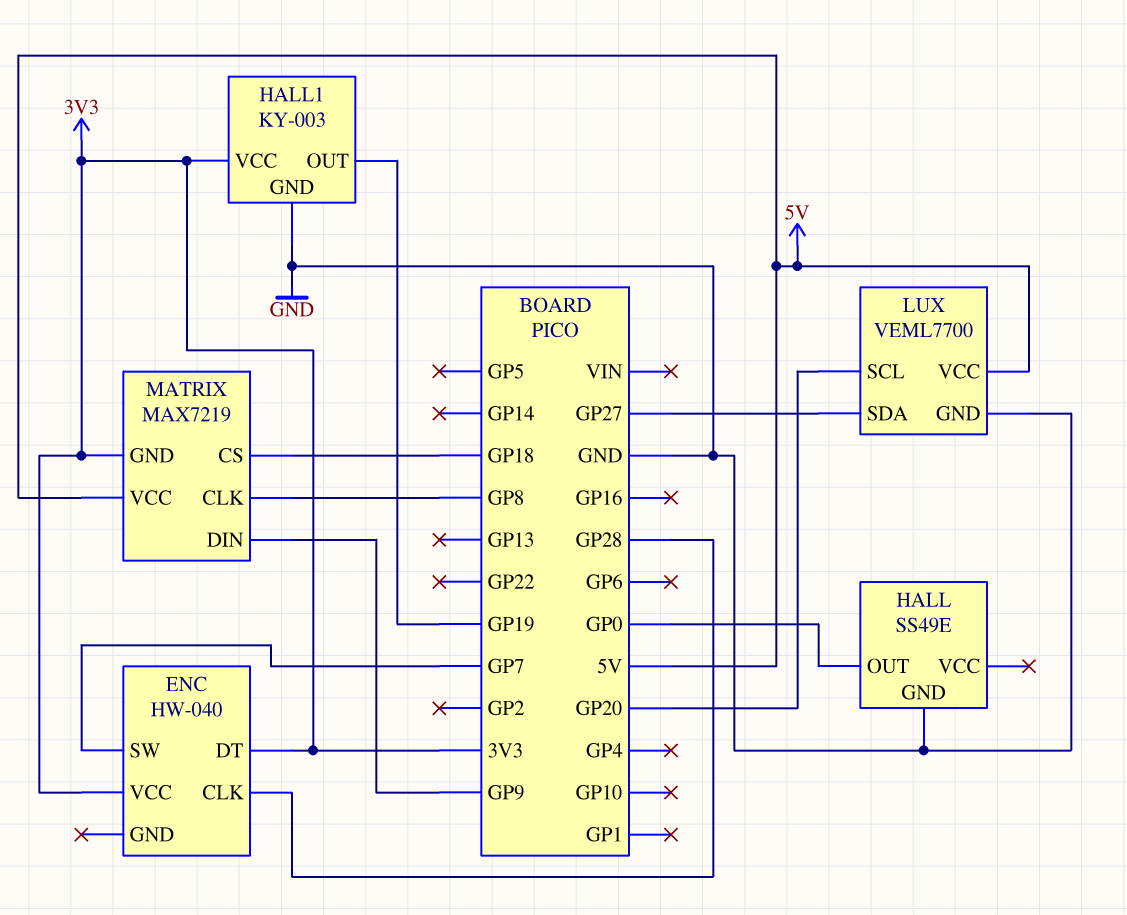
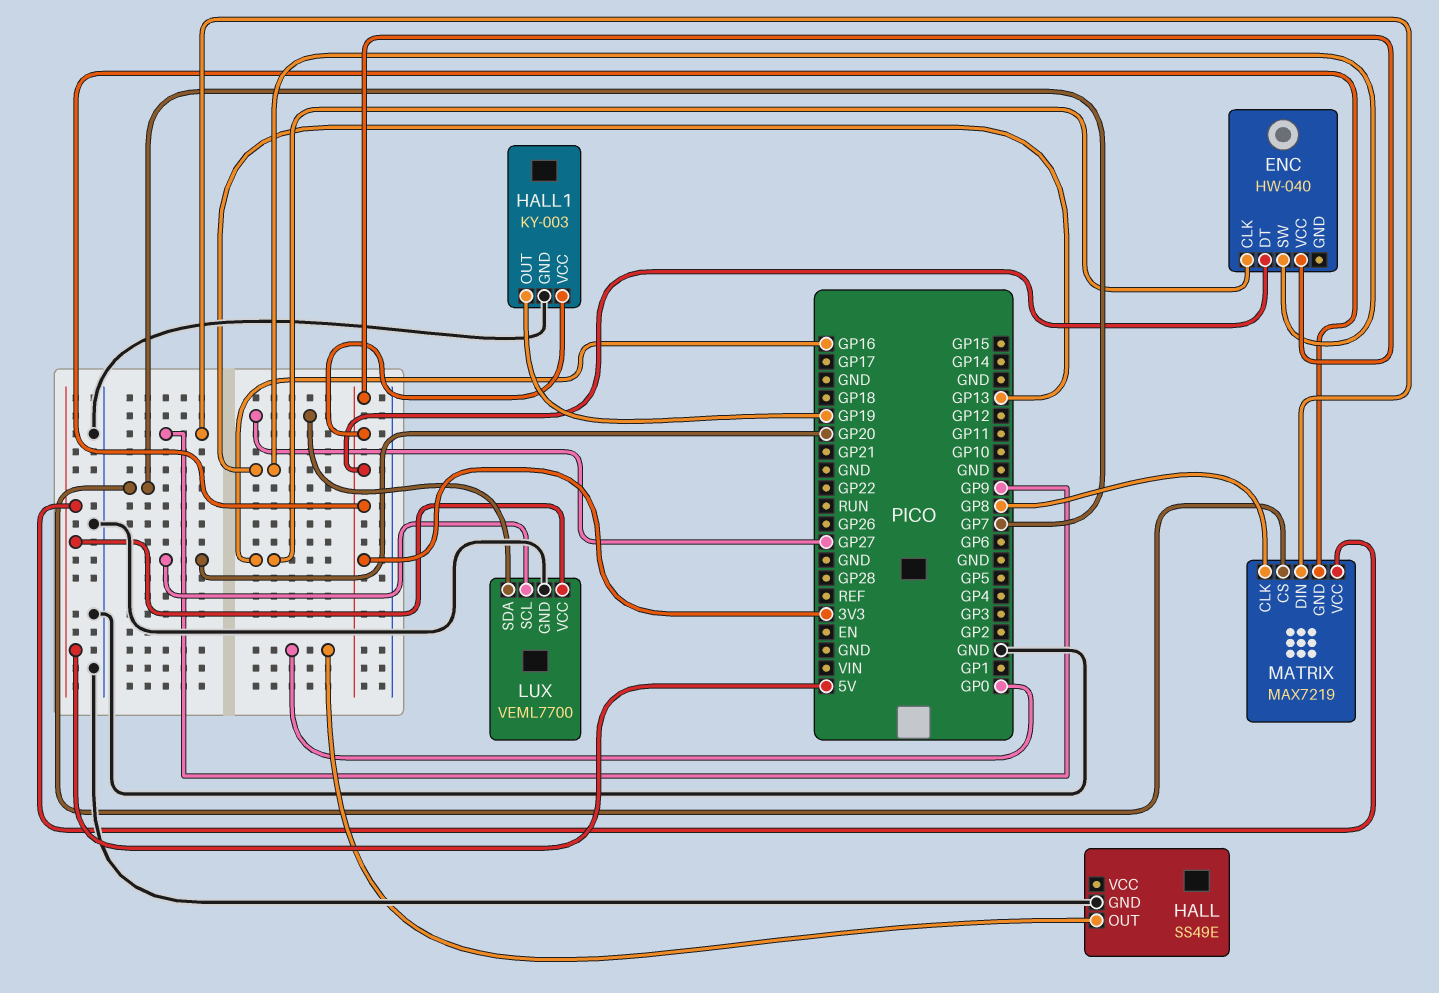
ENC pin CLK: GP28 -> GP16
ENC pin SW: GP7 -> GP13
MATRIX pin CS: GP18 -> GP7

